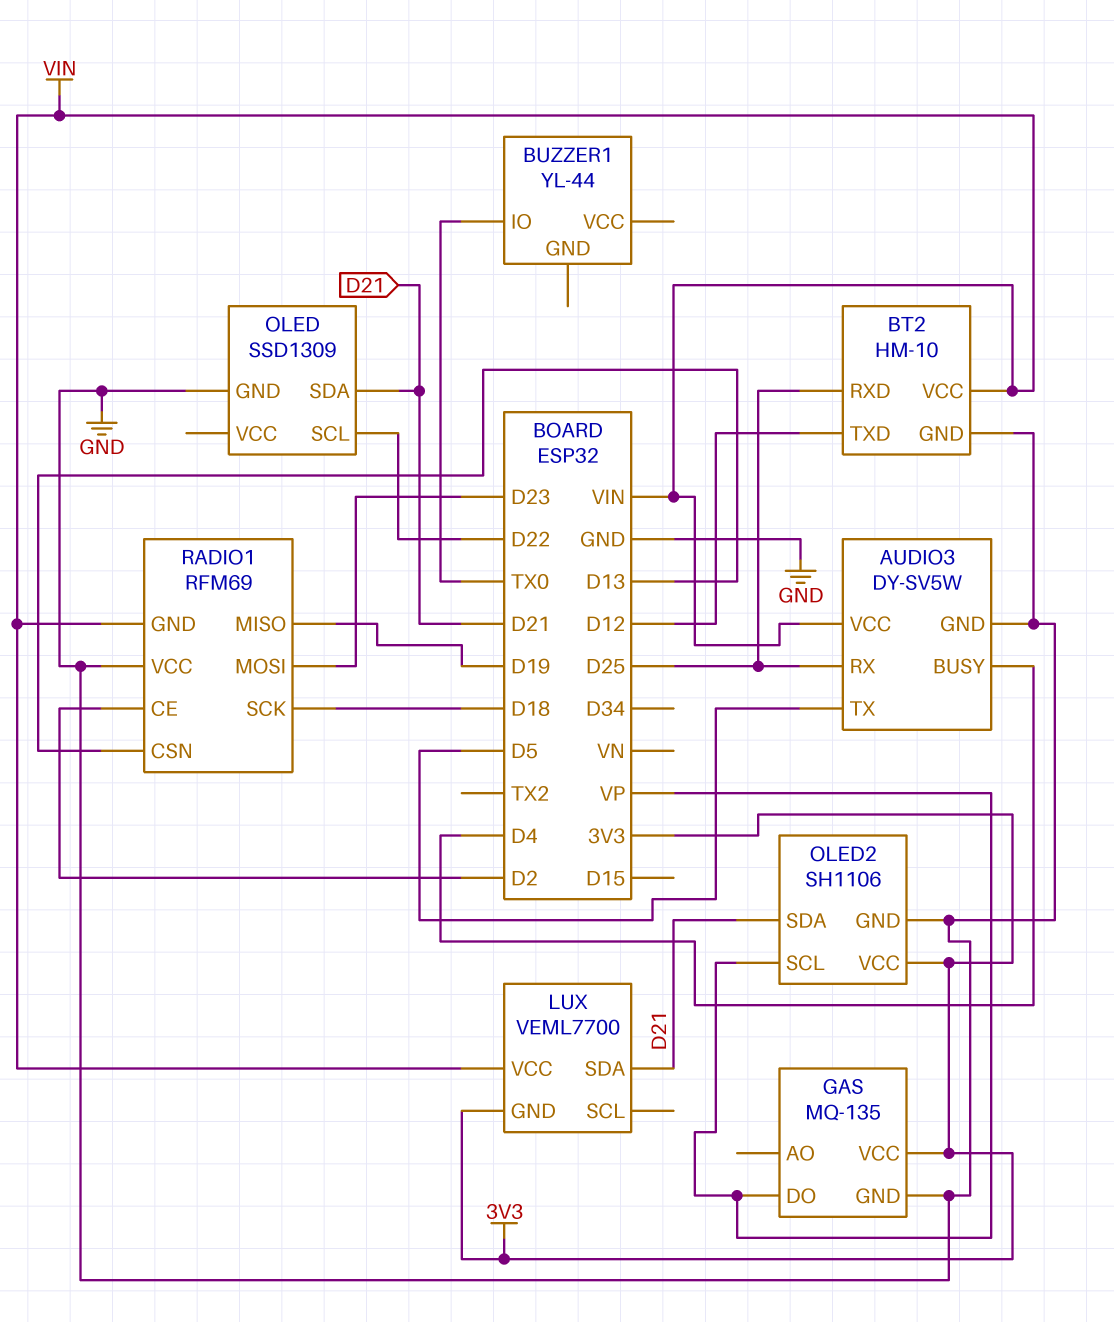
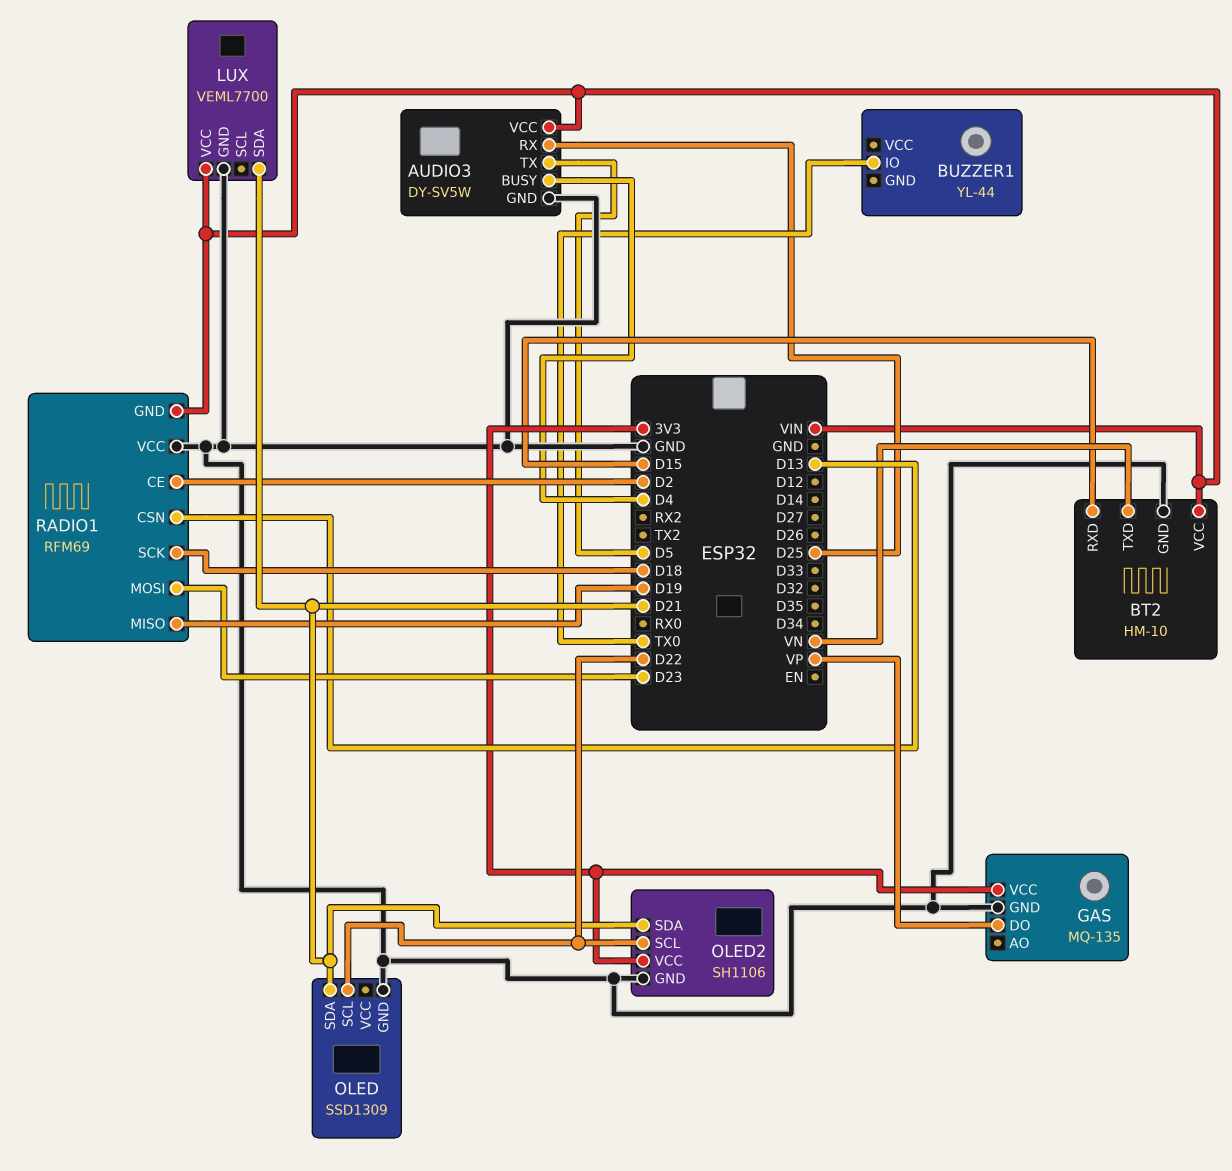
BT2 pin RXD: D25 -> D15
BT2 pin TXD: D12 -> VN
LUX pin GND: 3V3 -> GND
OLED2 pin SCL: VP -> D22

